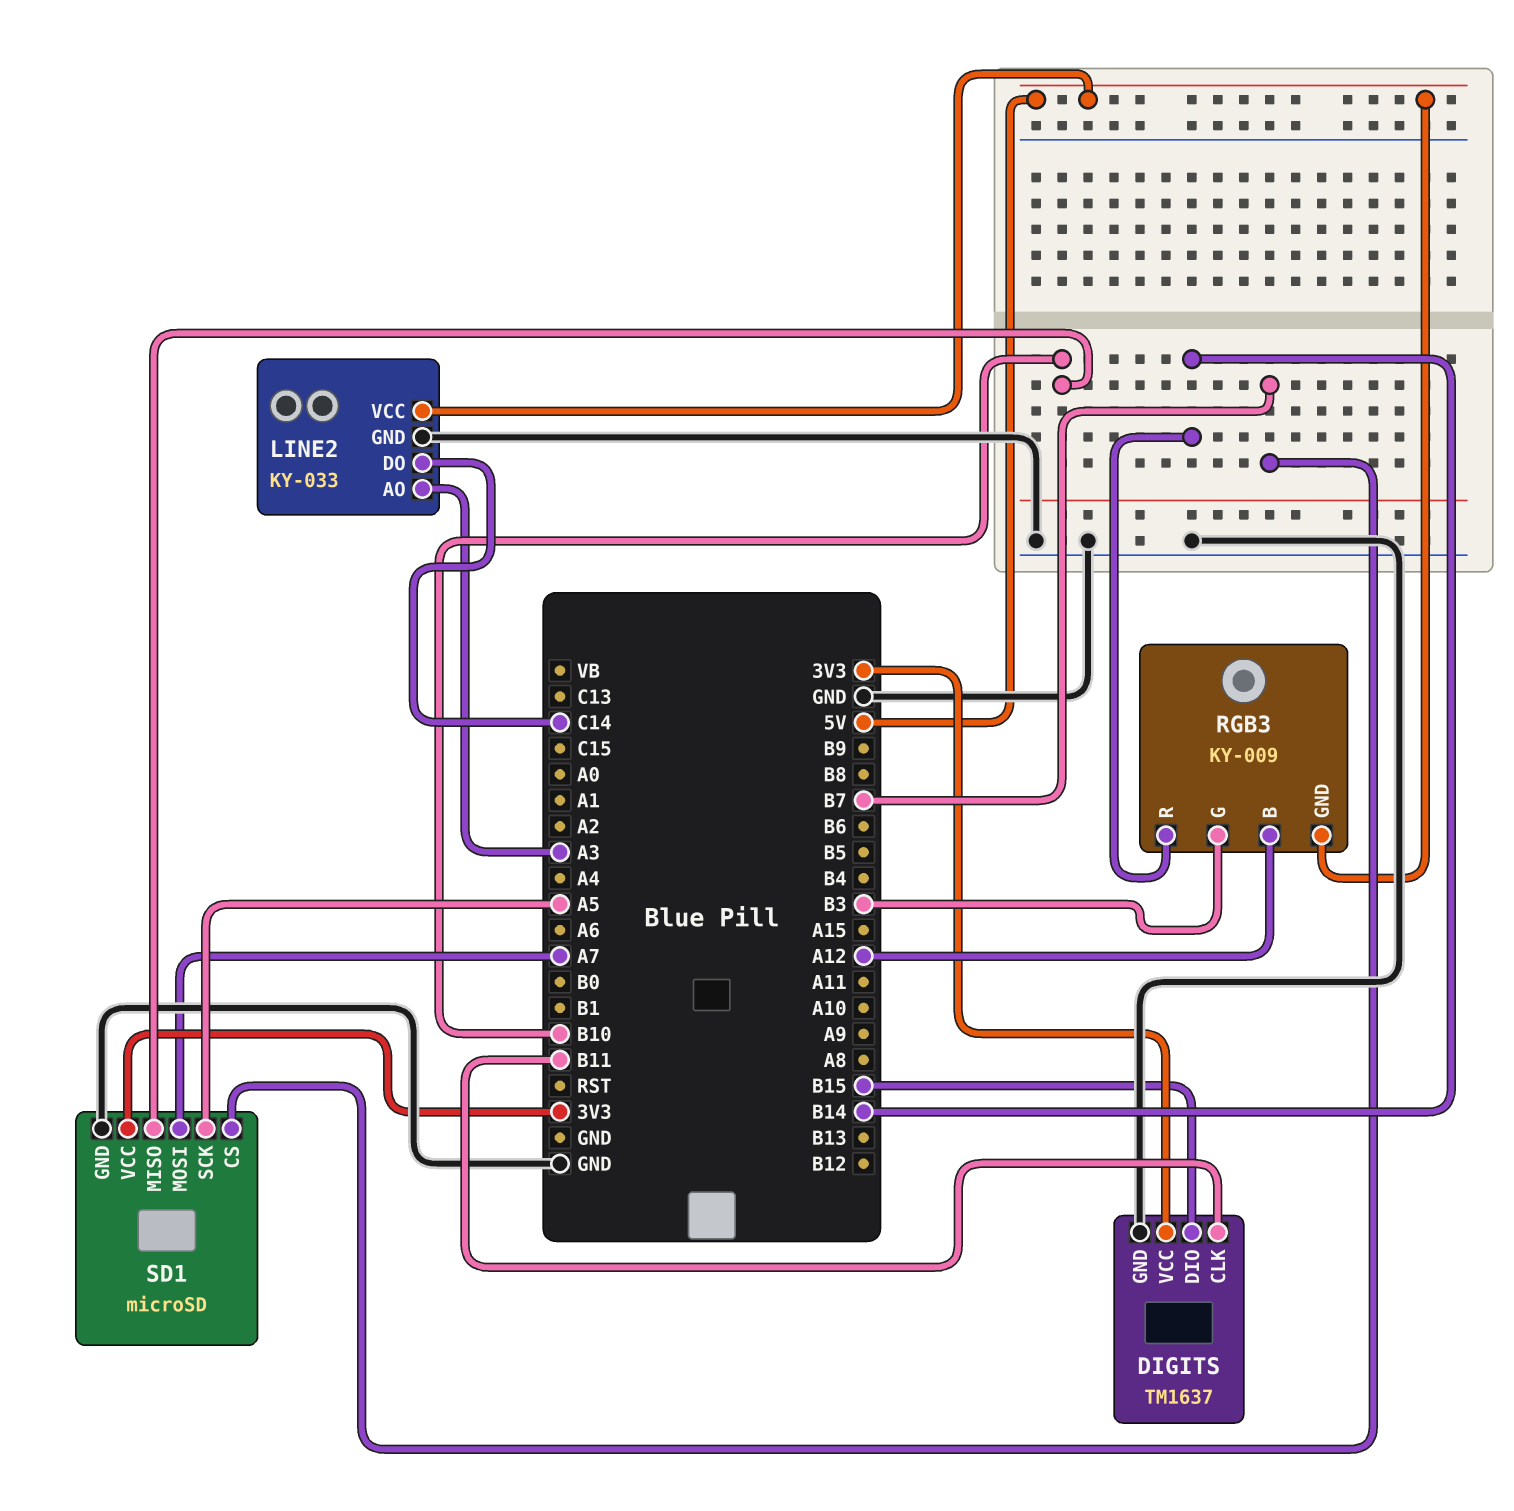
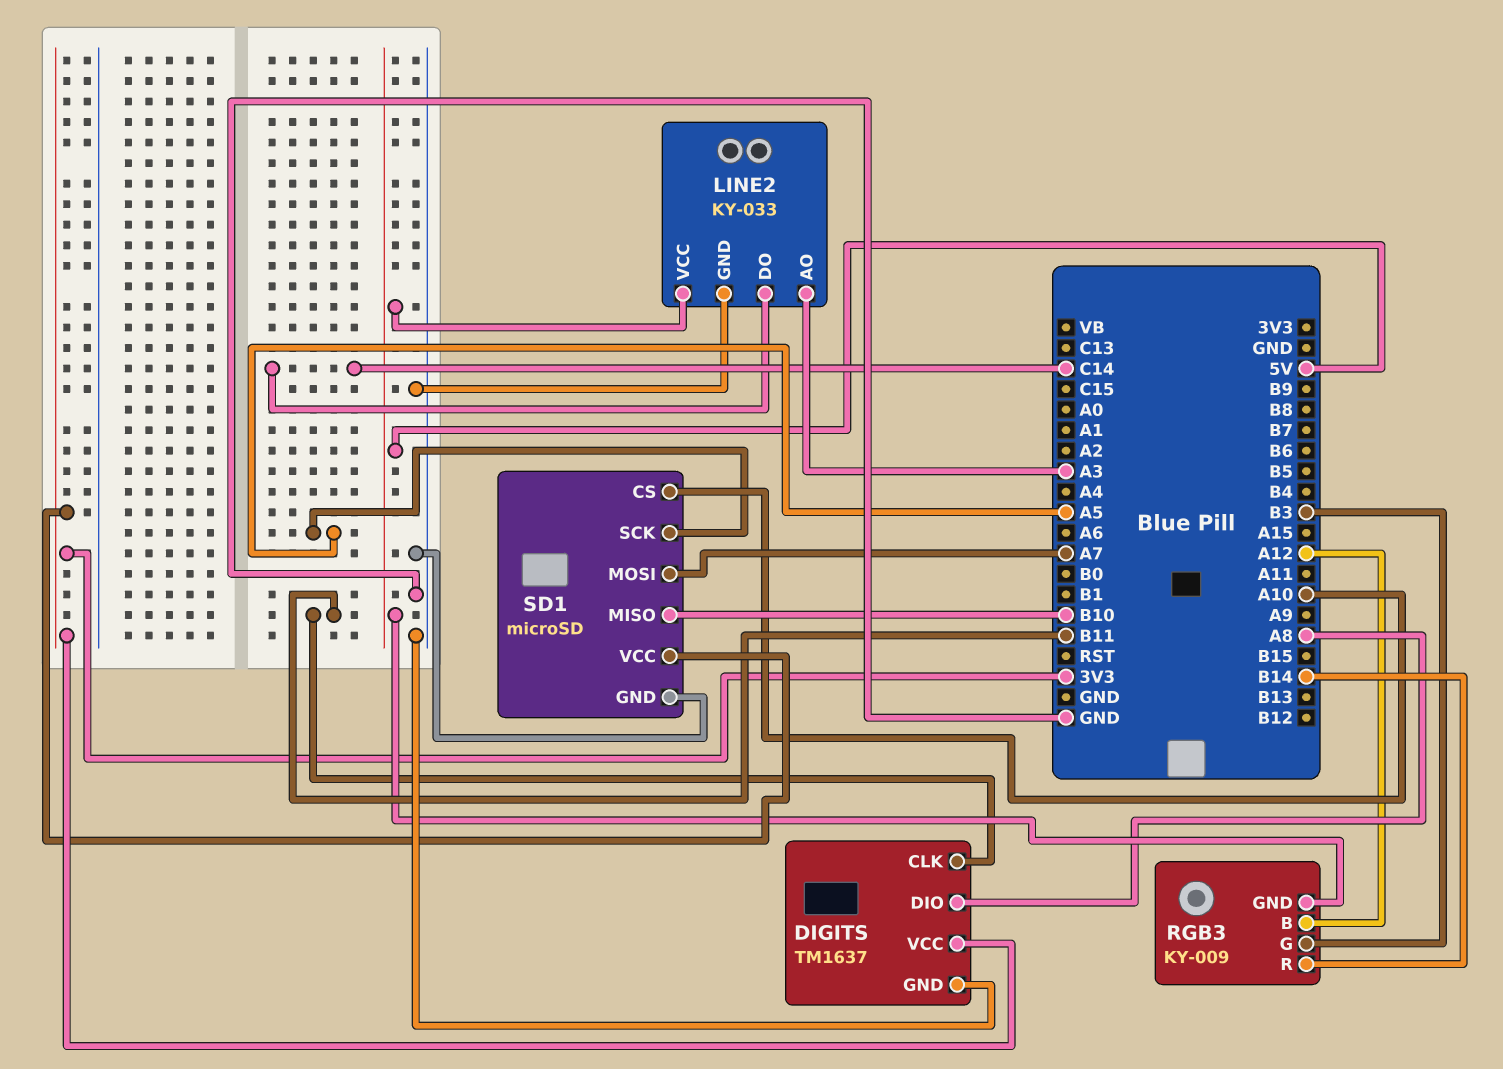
DIGITS pin DIO: B15 -> A8
SD1 pin CS: B7 -> A10

